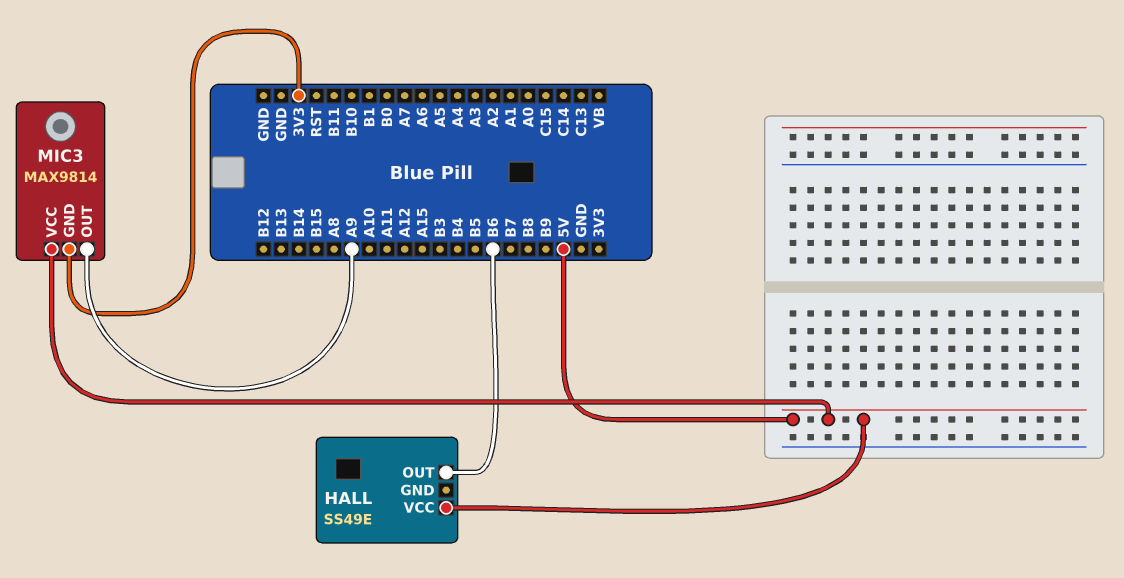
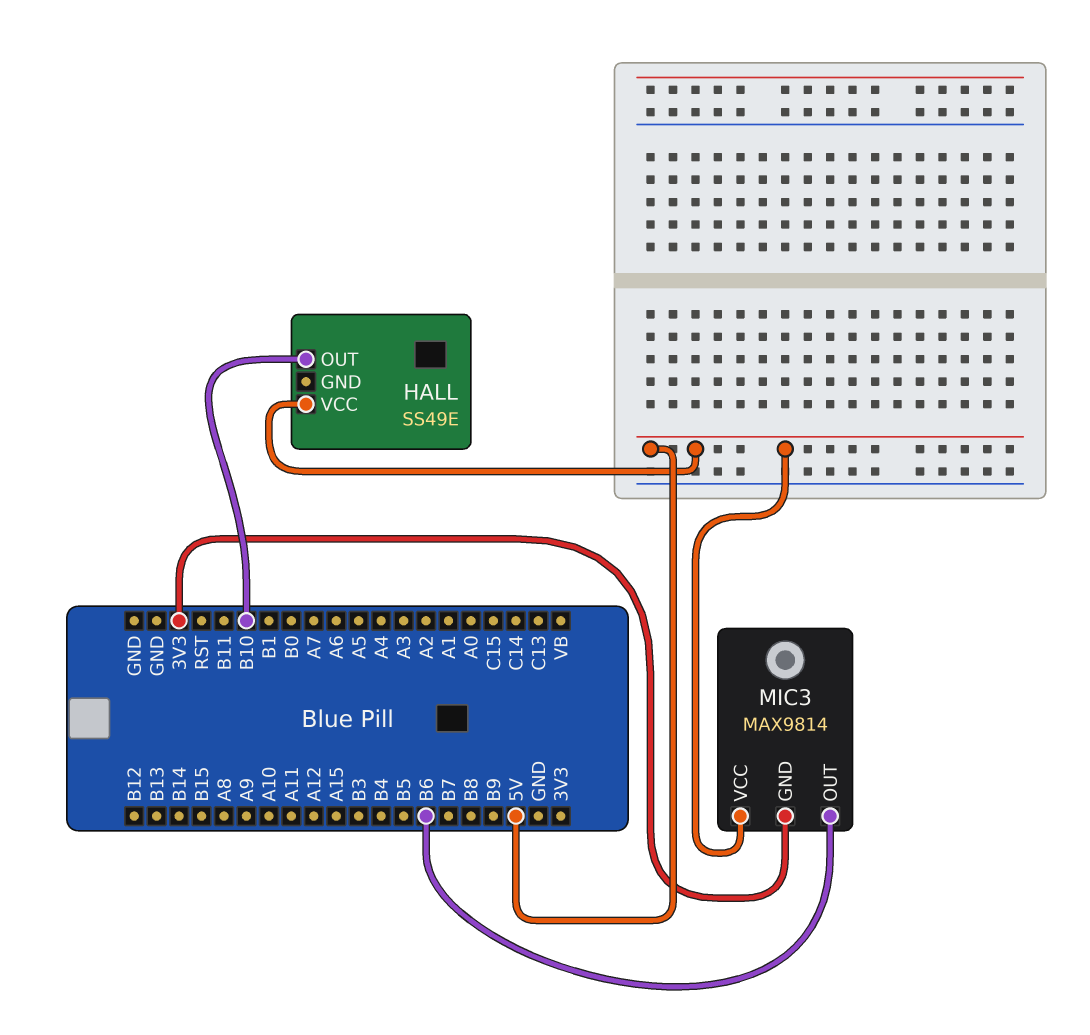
HALL pin OUT: B6 -> B10
MIC3 pin OUT: A9 -> B6

